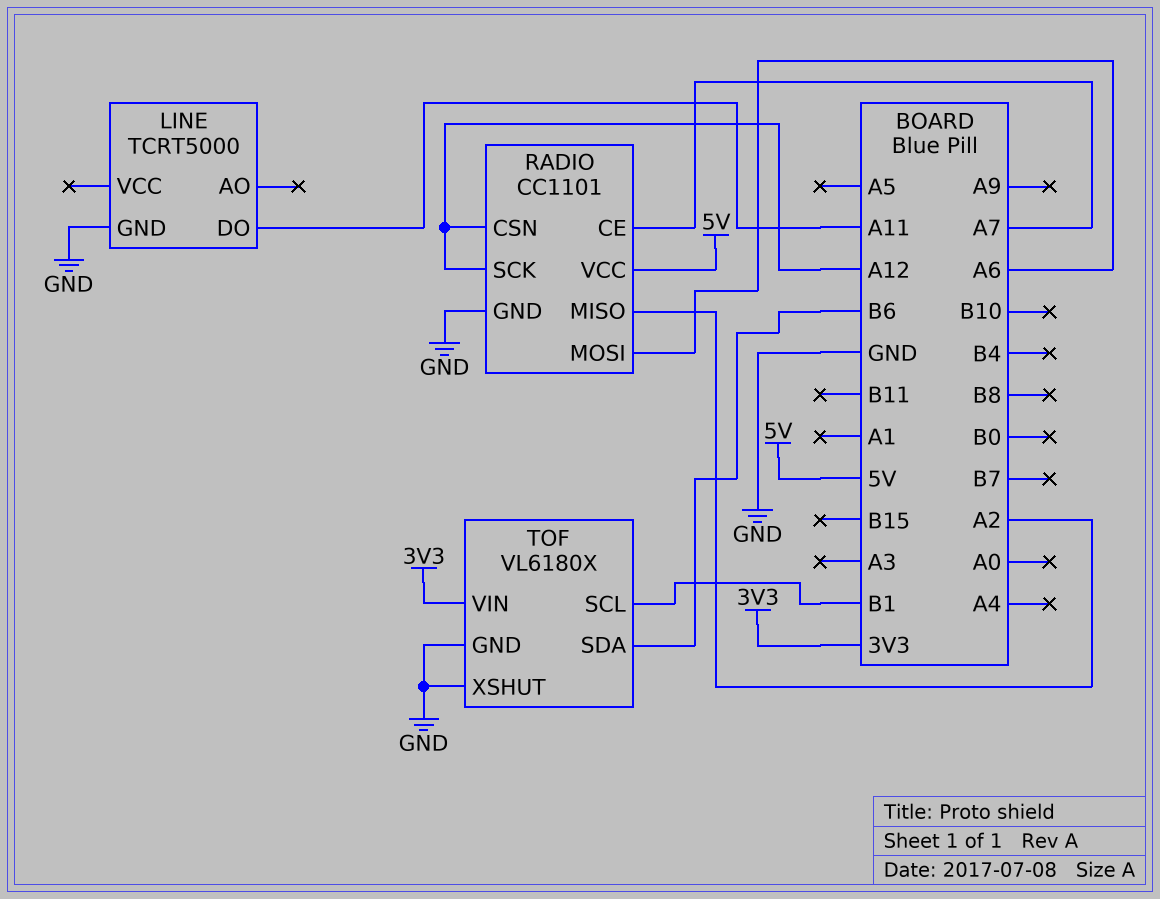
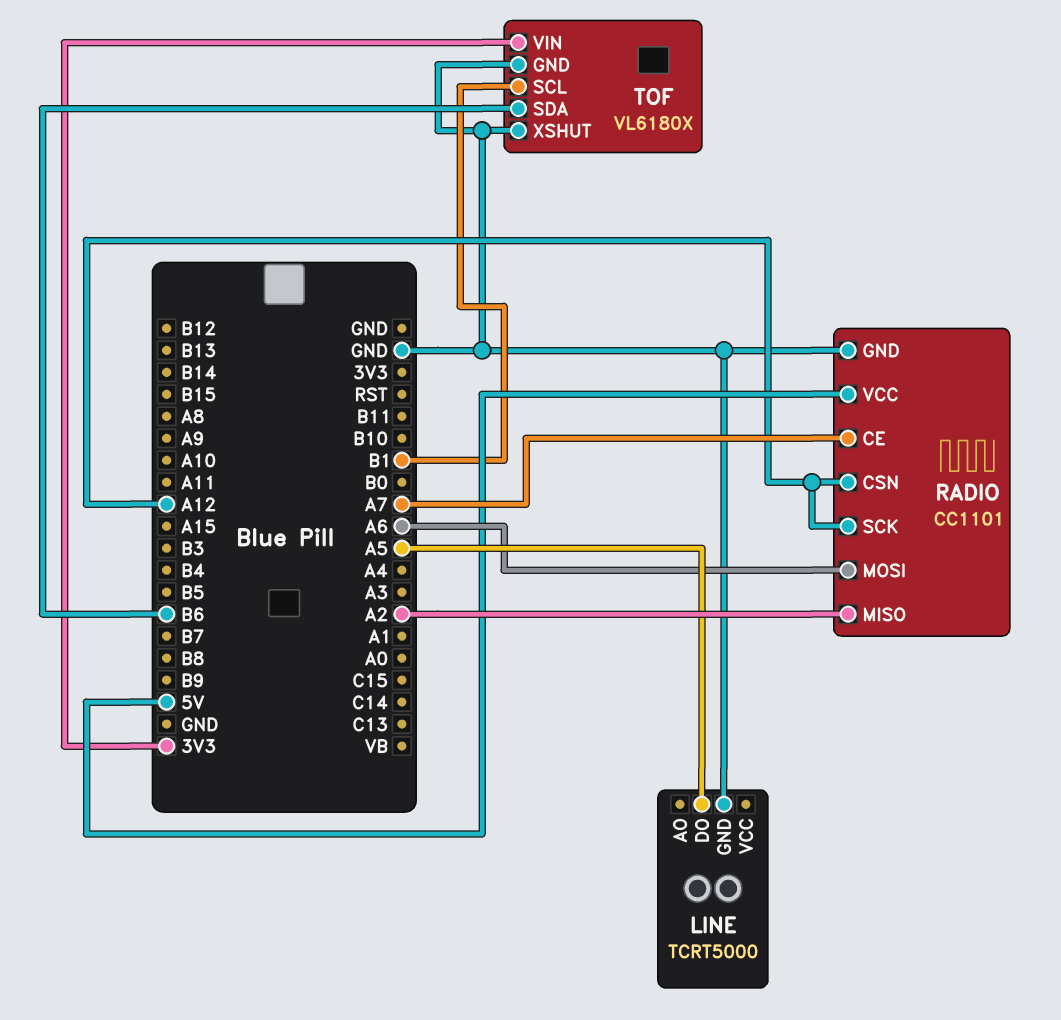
LINE pin DO: A11 -> A5

